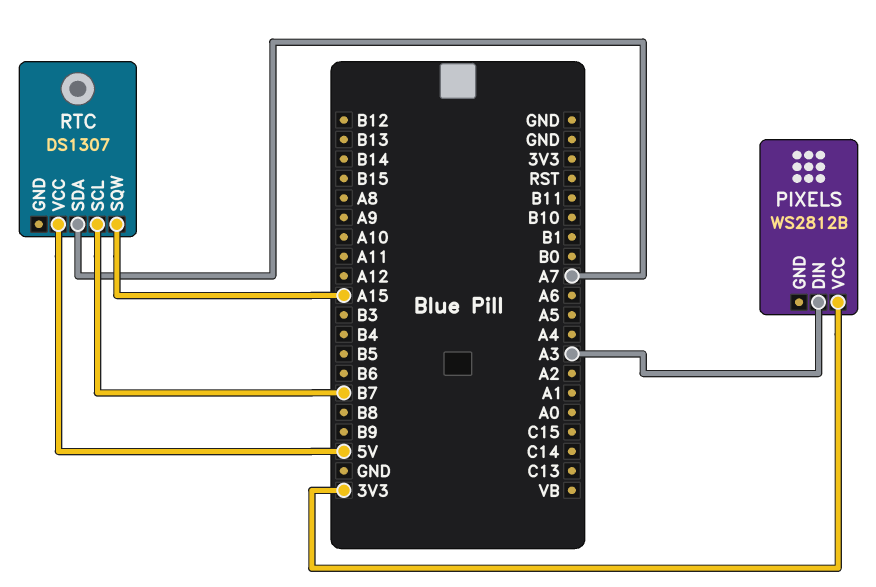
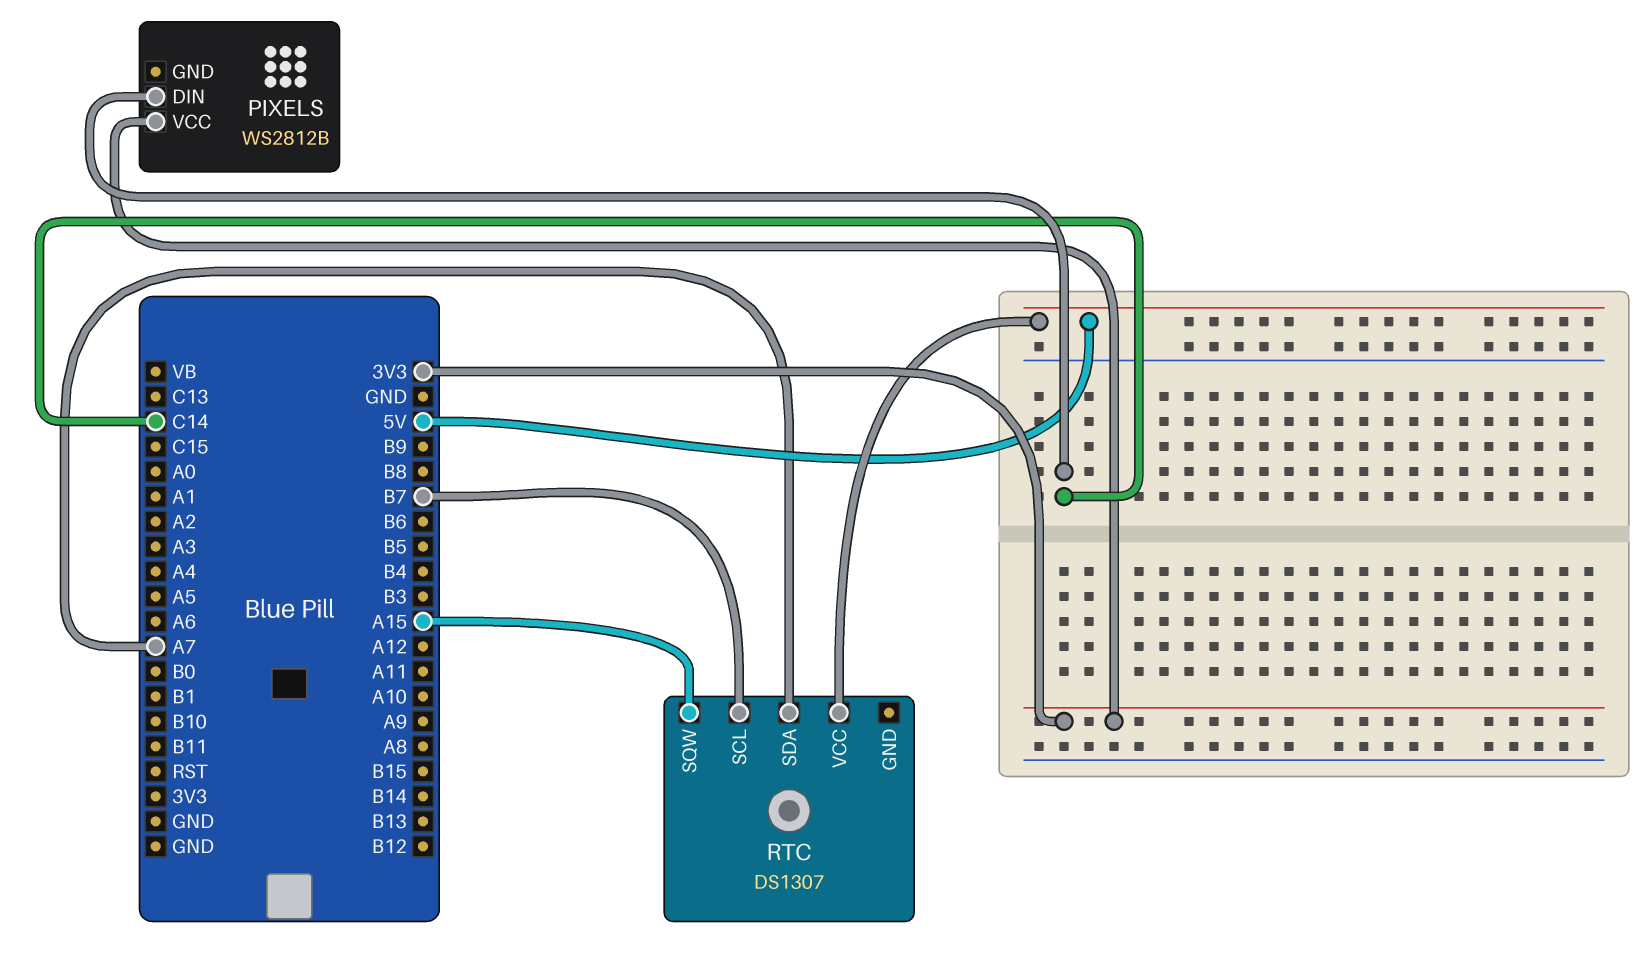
PIXELS pin DIN: A3 -> C14

